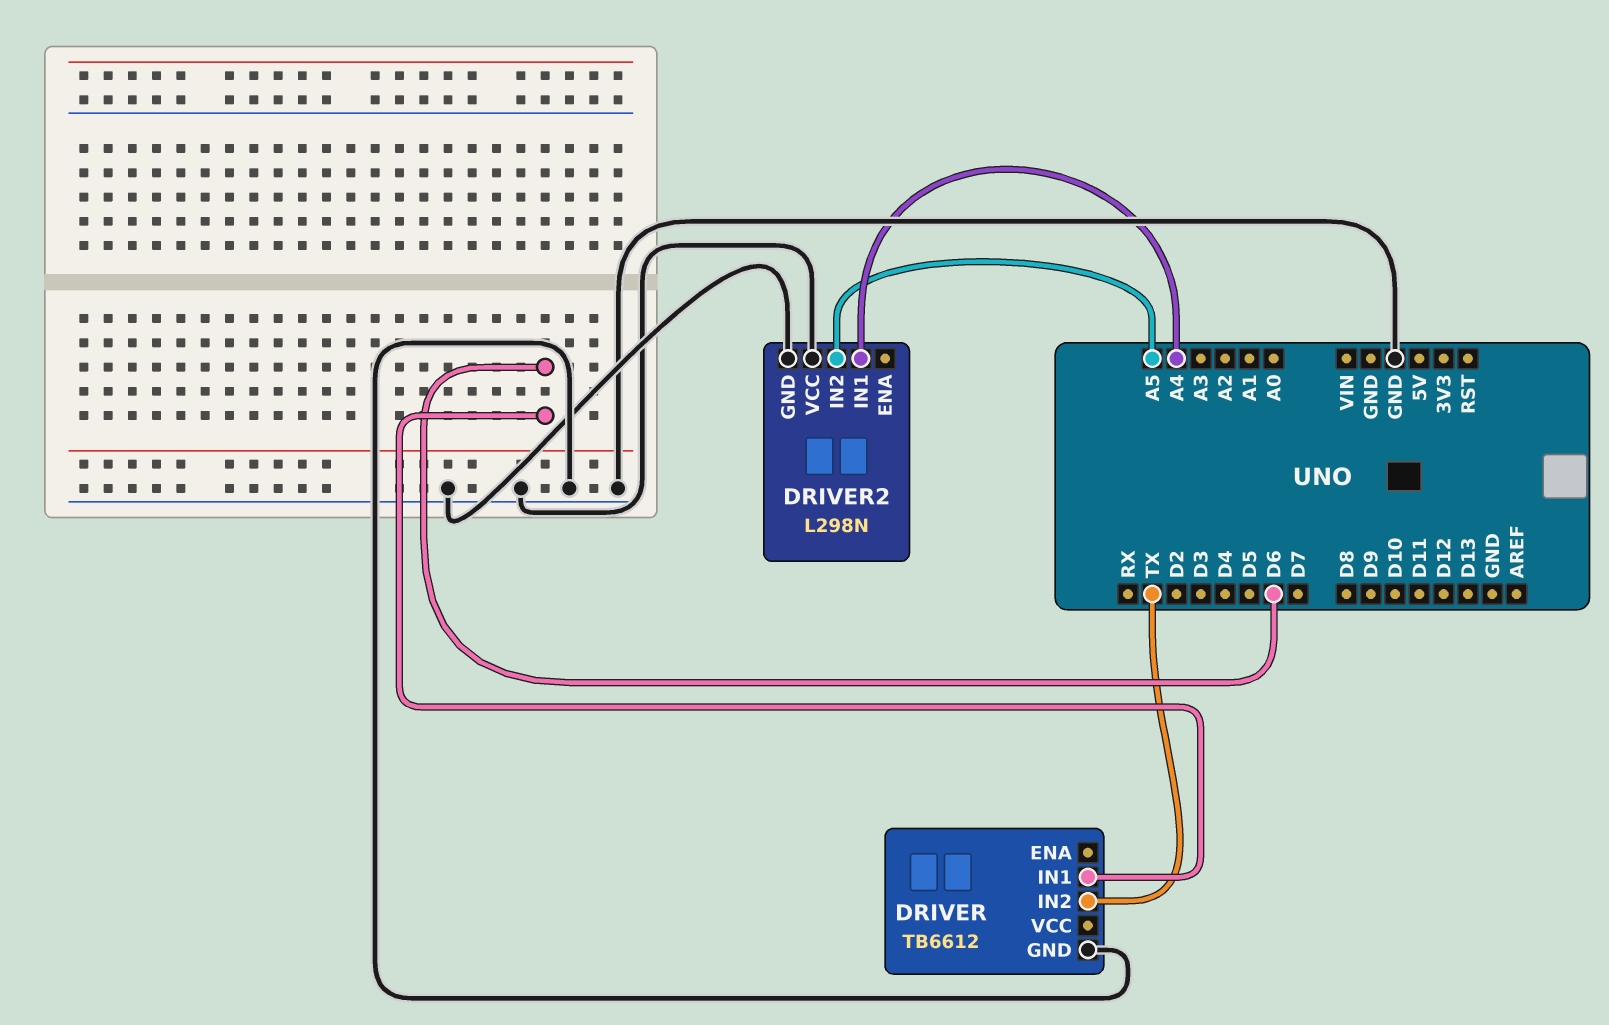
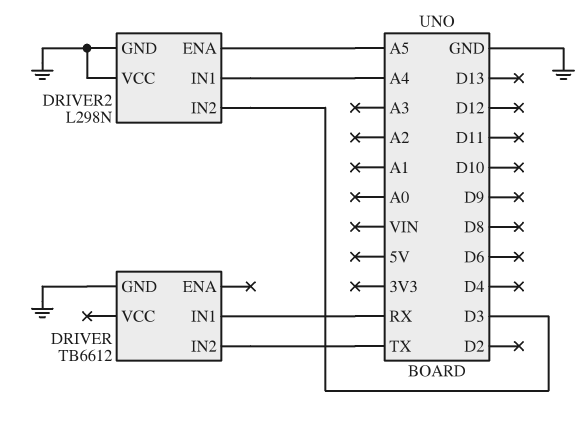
DRIVER pin IN1: D6 -> RX
DRIVER2 pin ENA: none -> A5
DRIVER2 pin IN2: A5 -> D3

